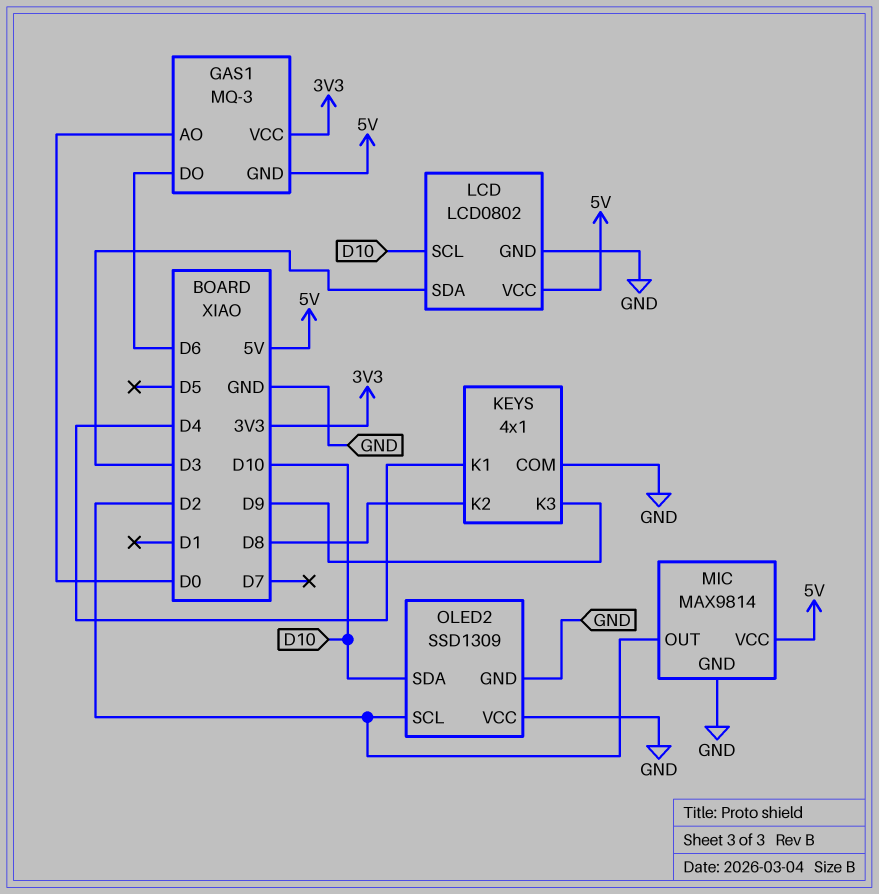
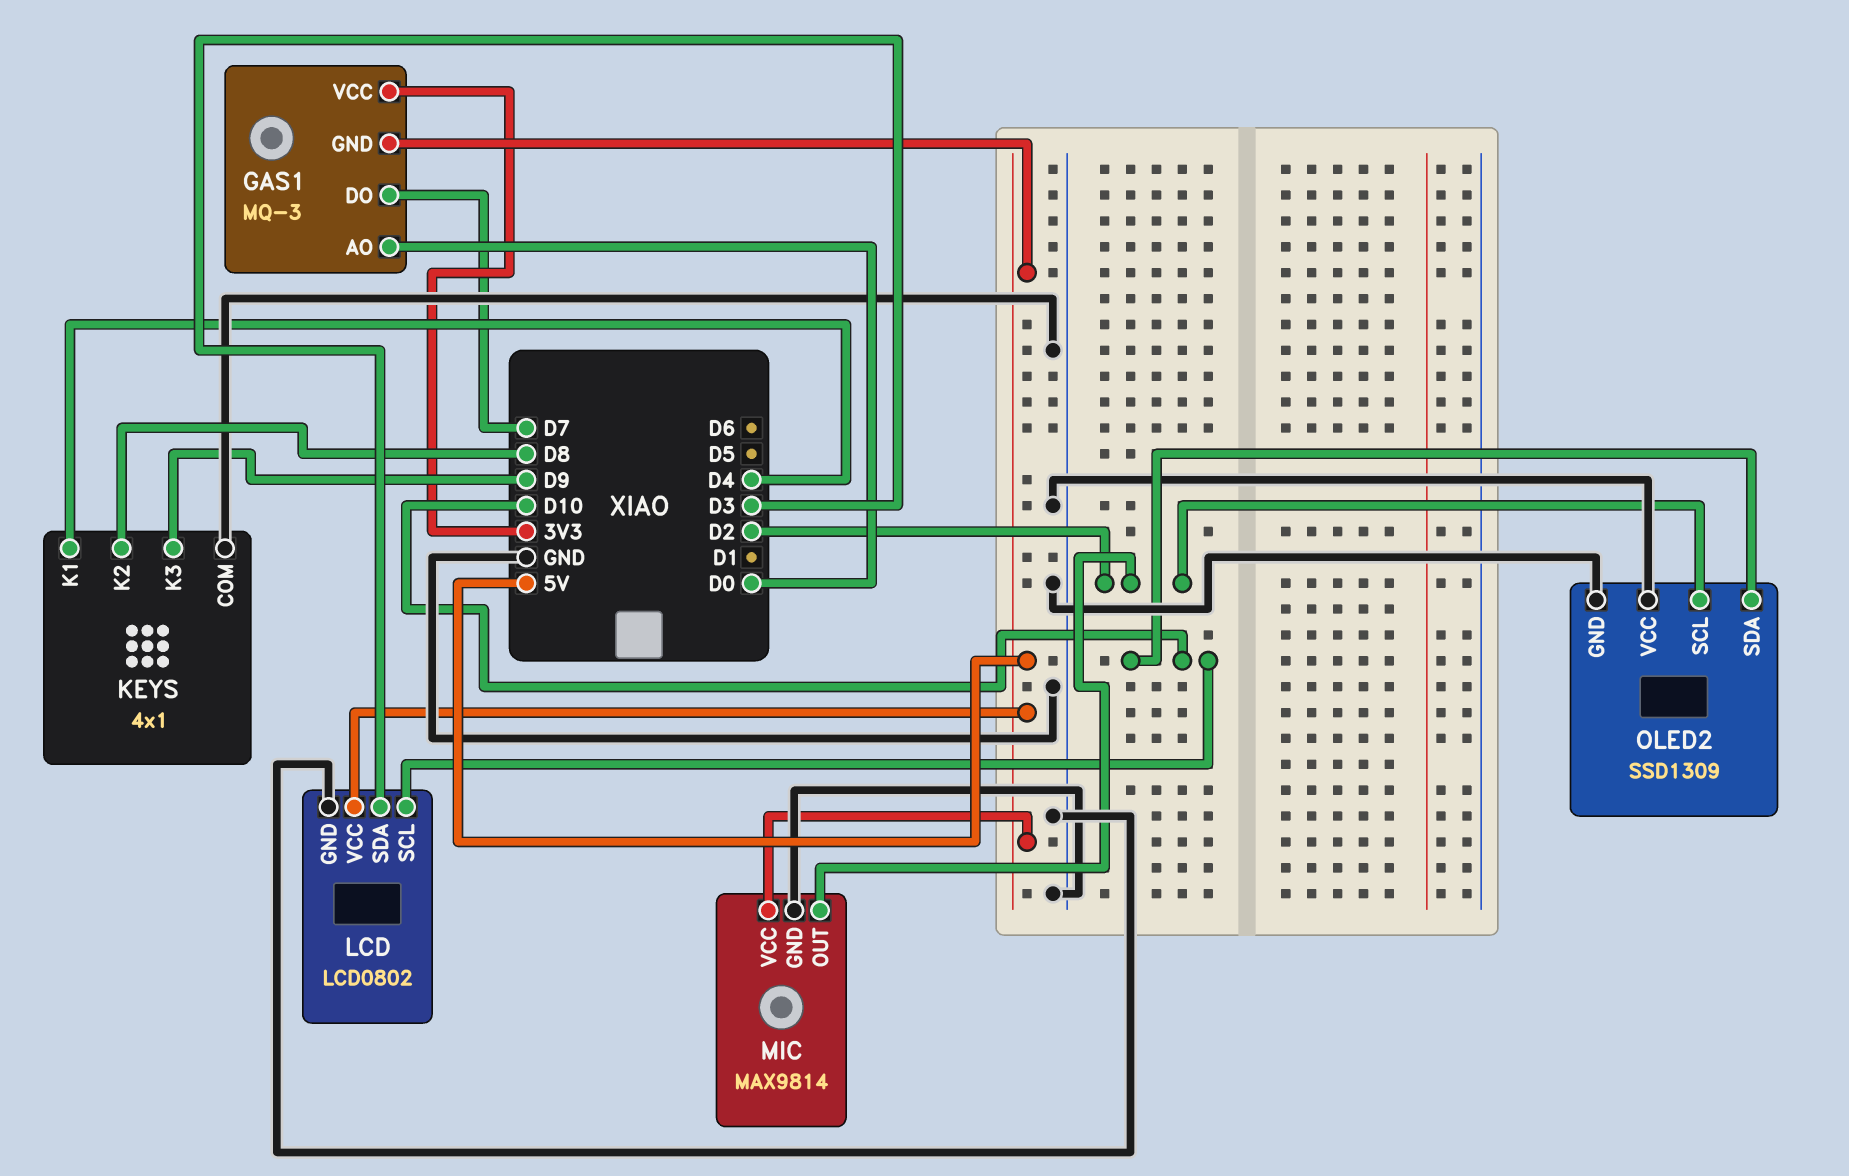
GAS1 pin DO: D6 -> D7

